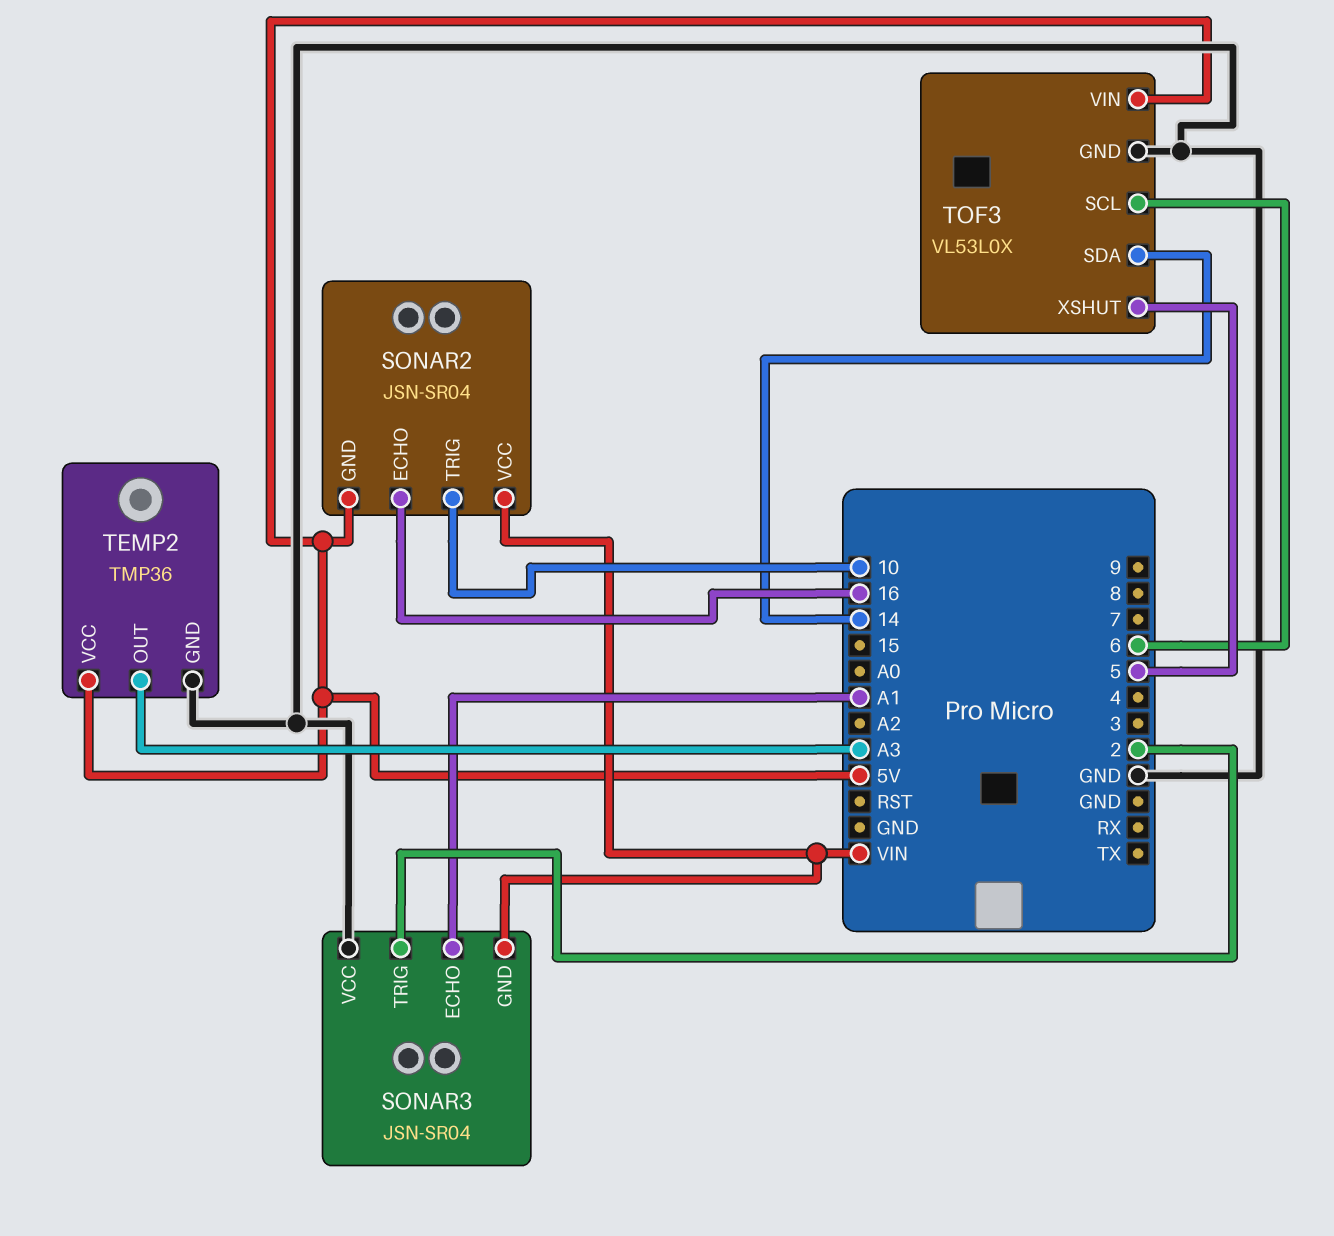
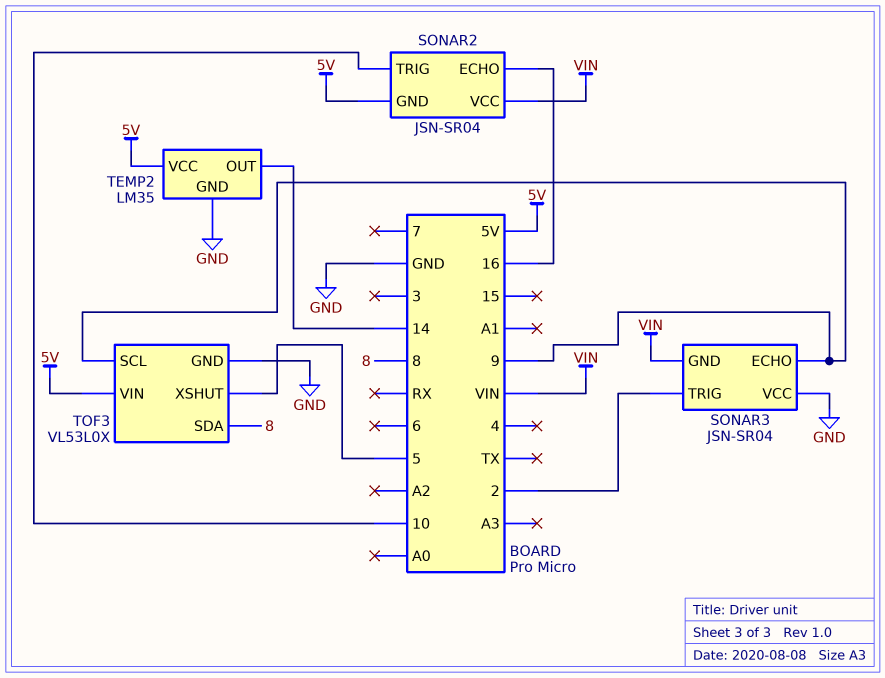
SONAR3 pin ECHO: A1 -> 9
TEMP2: TMP36 -> LM35
TEMP2 pin OUT: A3 -> 14
TOF3 pin SCL: 6 -> 9
TOF3 pin SDA: 14 -> 8

